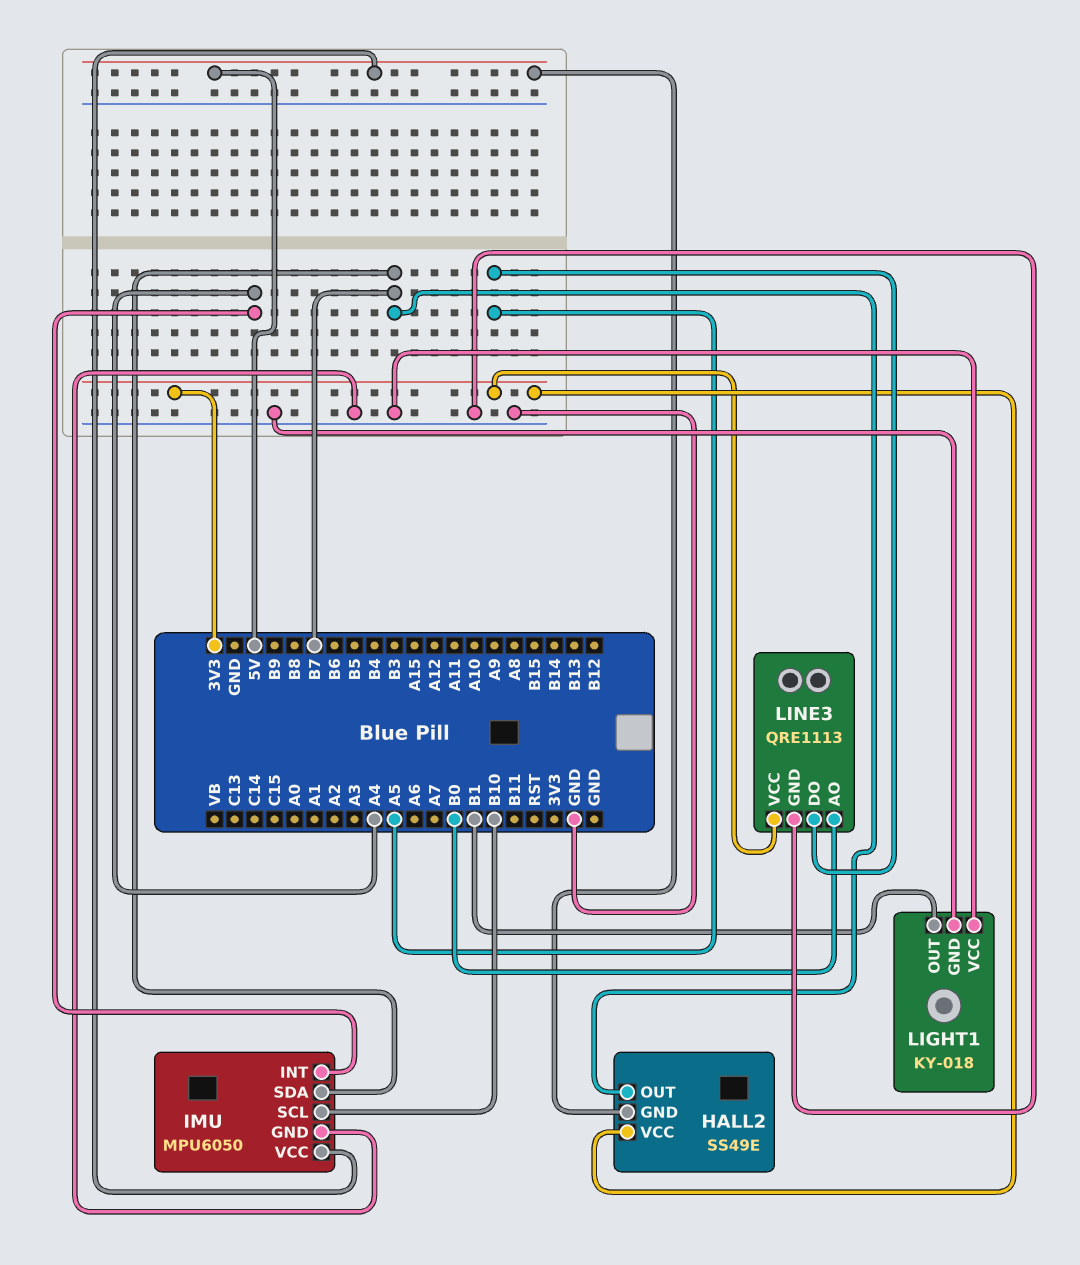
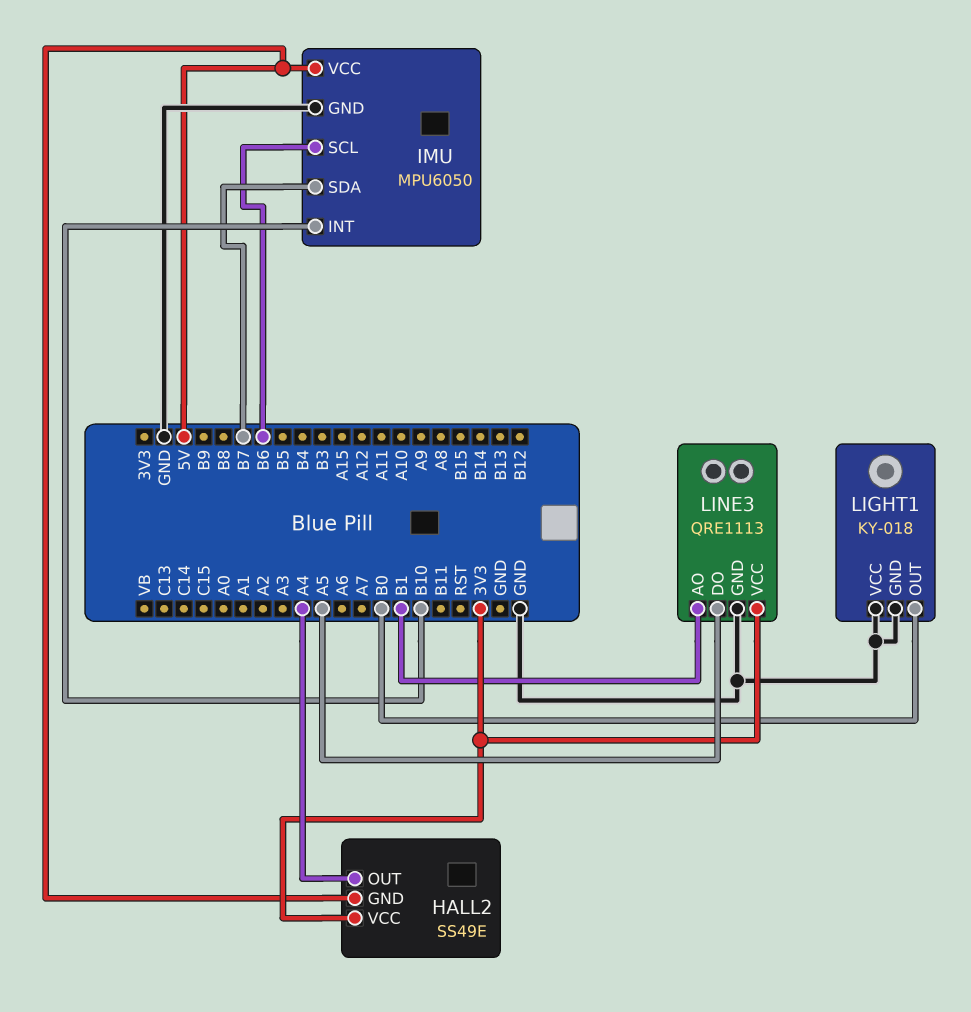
HALL2 pin OUT: B7 -> A4
IMU pin INT: A4 -> B10
IMU pin SCL: B10 -> B6
LIGHT1 pin OUT: B1 -> B0
LINE3 pin AO: B0 -> B1

